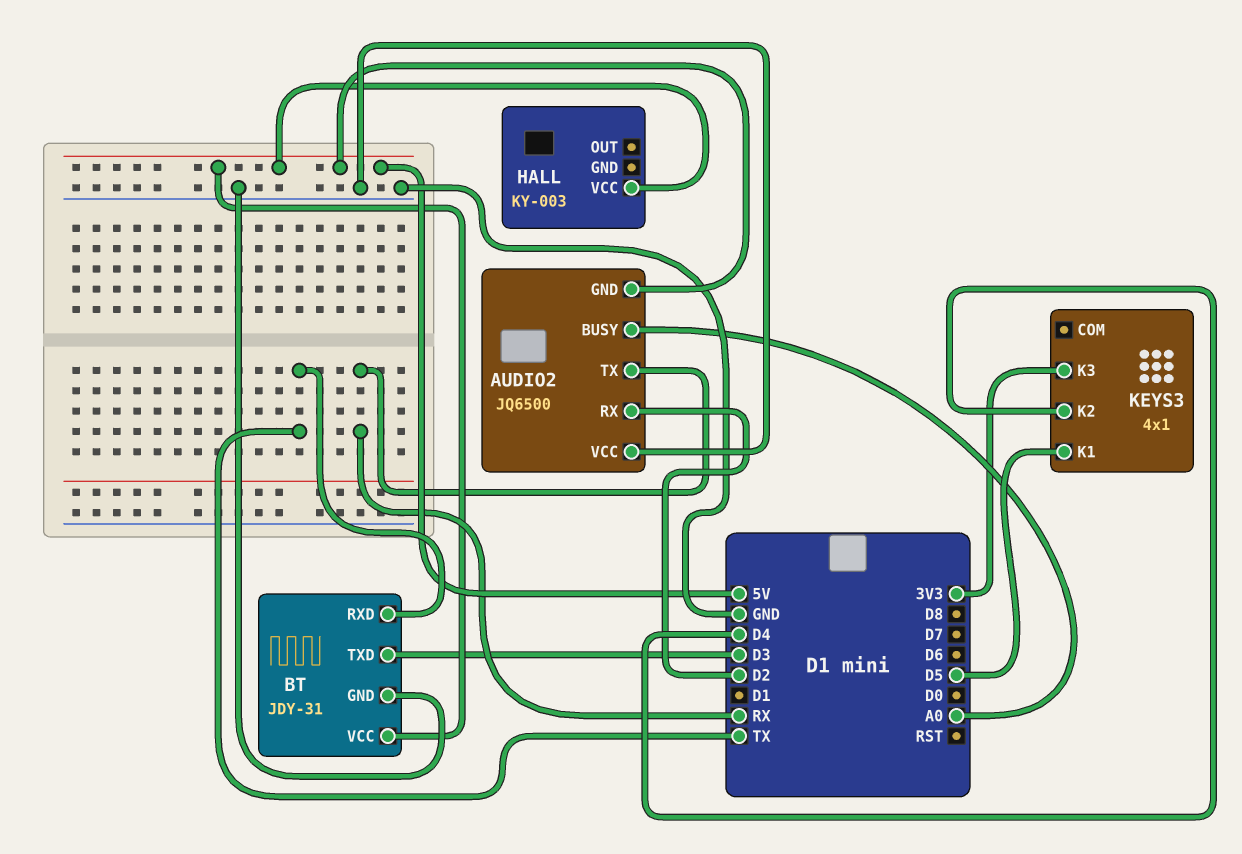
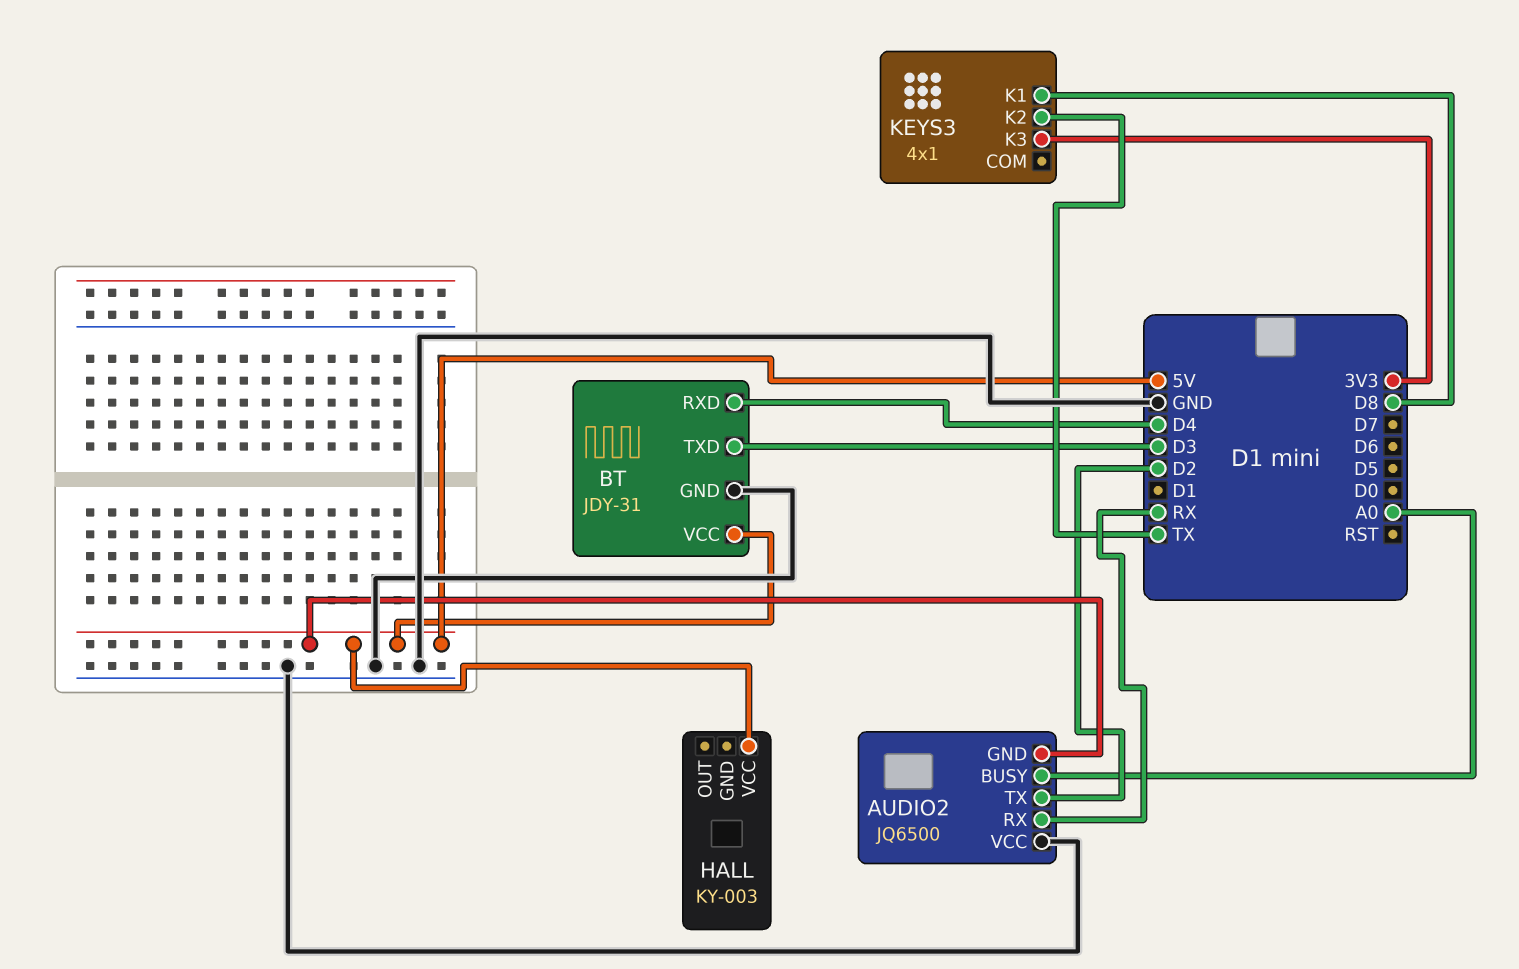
AUDIO2 pin RX: D2 -> RX
AUDIO2 pin TX: RX -> D2
BT pin RXD: TX -> D4
KEYS3 pin K1: D5 -> D8
KEYS3 pin K2: D4 -> TX

